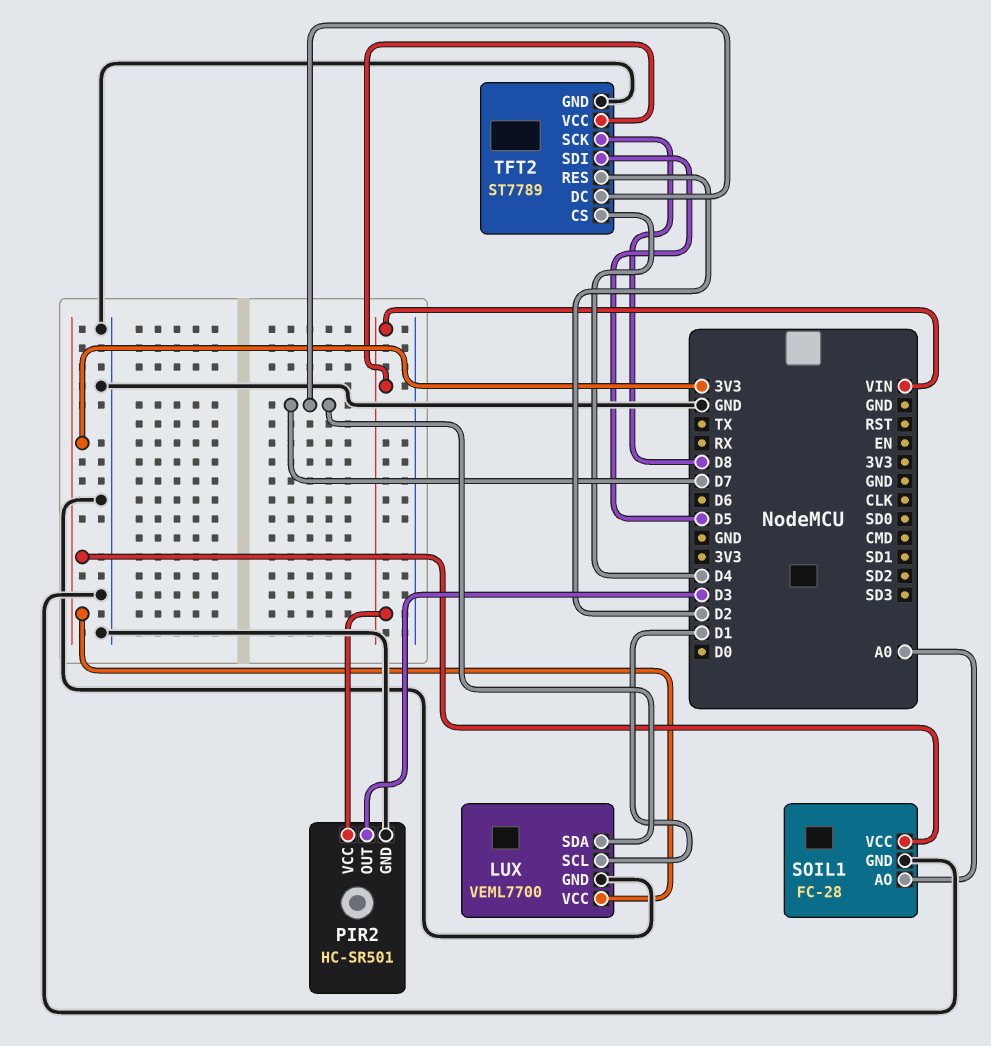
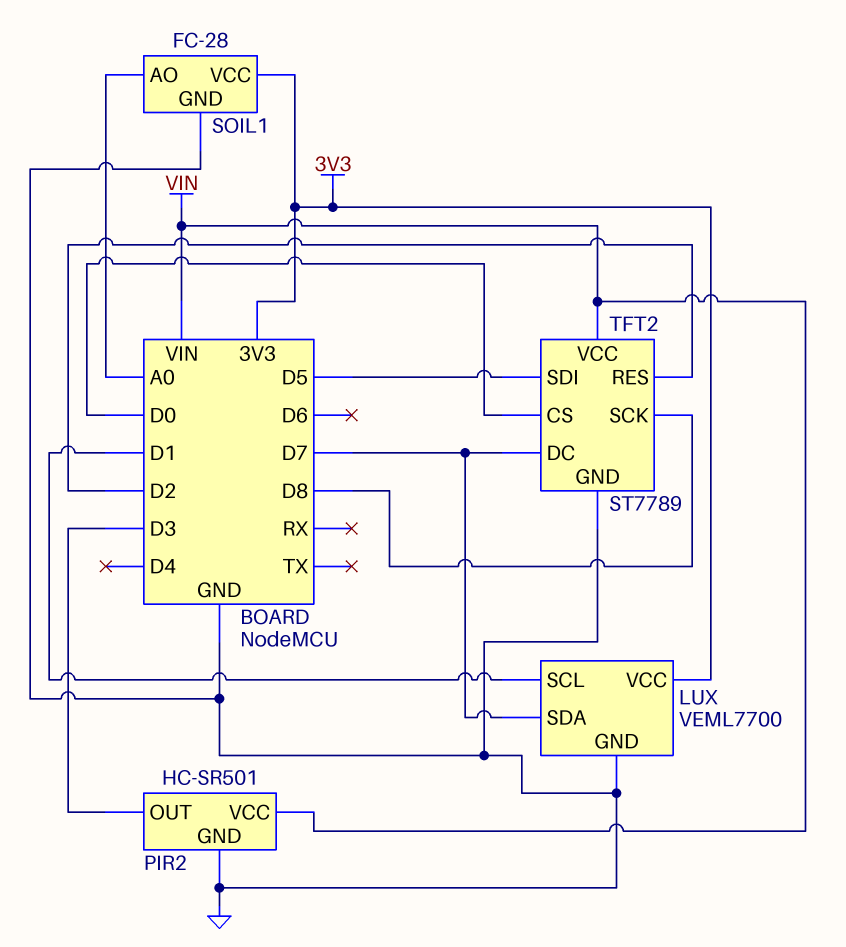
TFT2 pin CS: D4 -> D0

